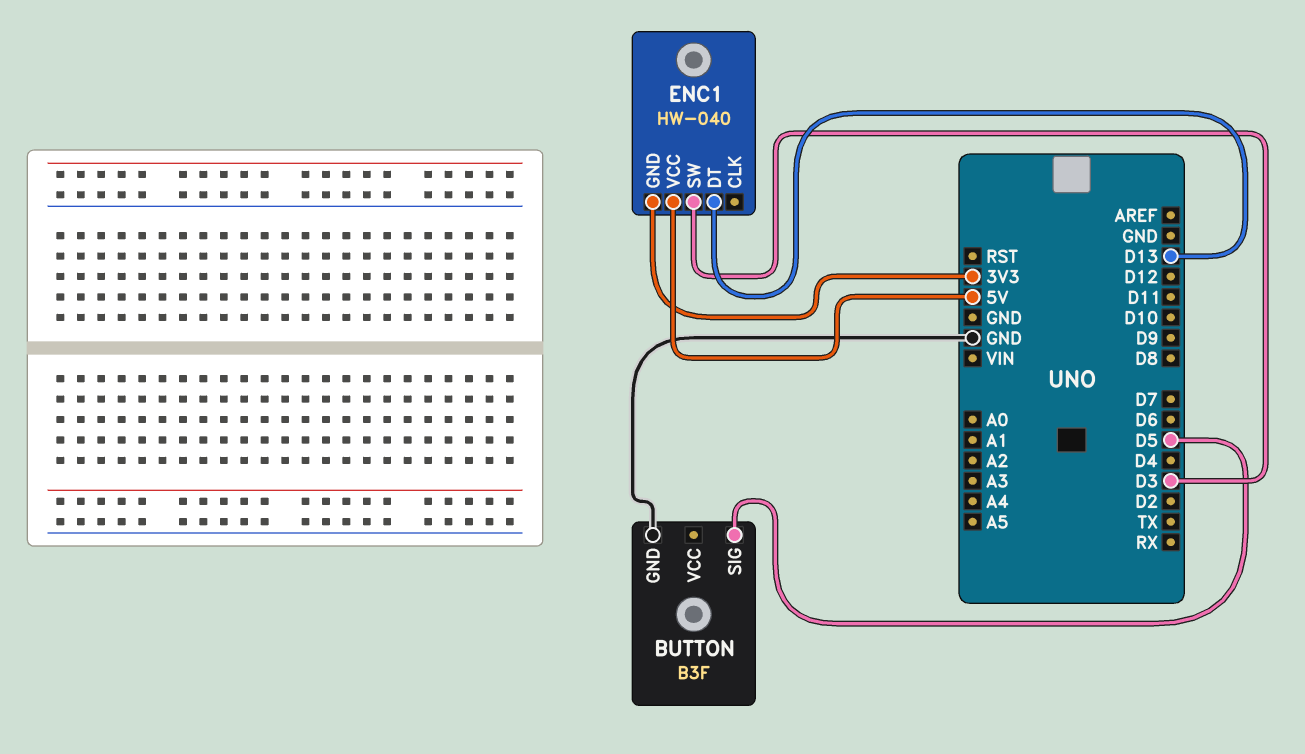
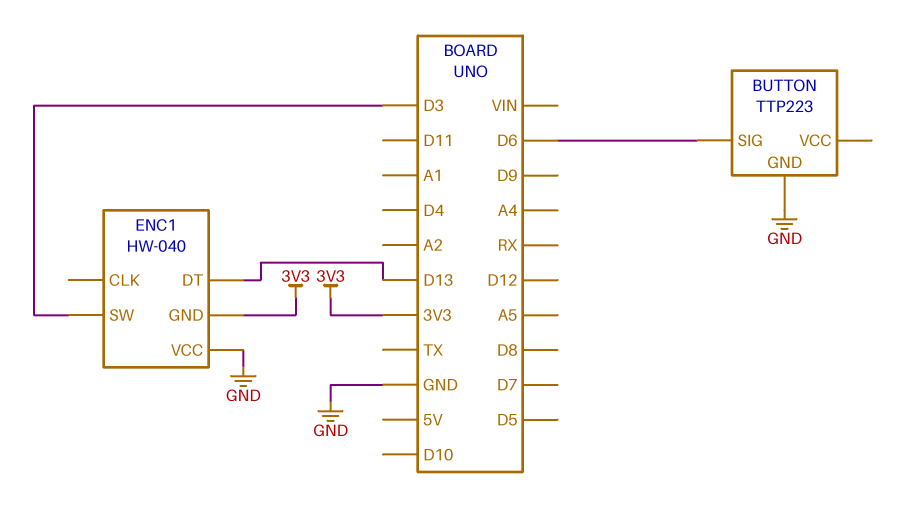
BUTTON: B3F -> TTP223
BUTTON pin SIG: D5 -> D6
ENC1 pin VCC: 5V -> GND

